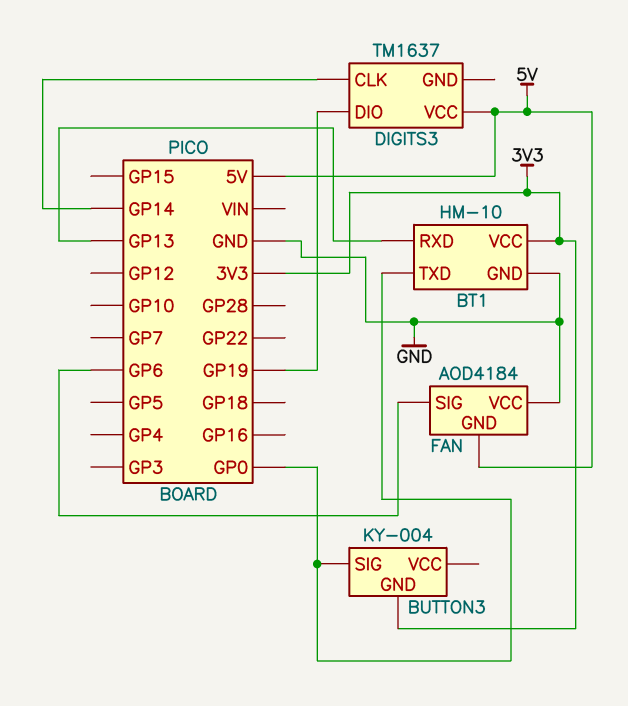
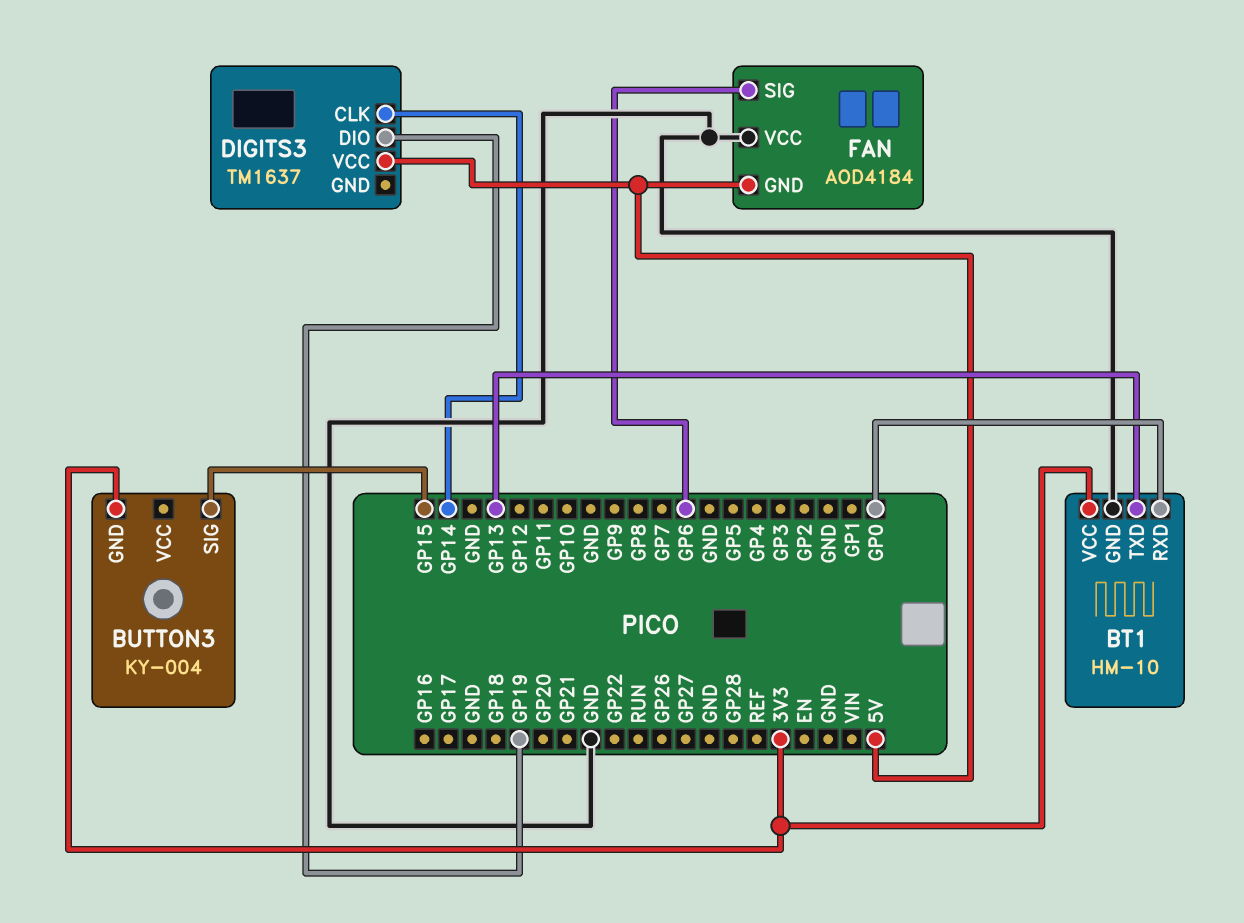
BT1 pin RXD: GP13 -> GP0
BT1 pin TXD: GP0 -> GP13
BUTTON3 pin SIG: GP0 -> GP15

